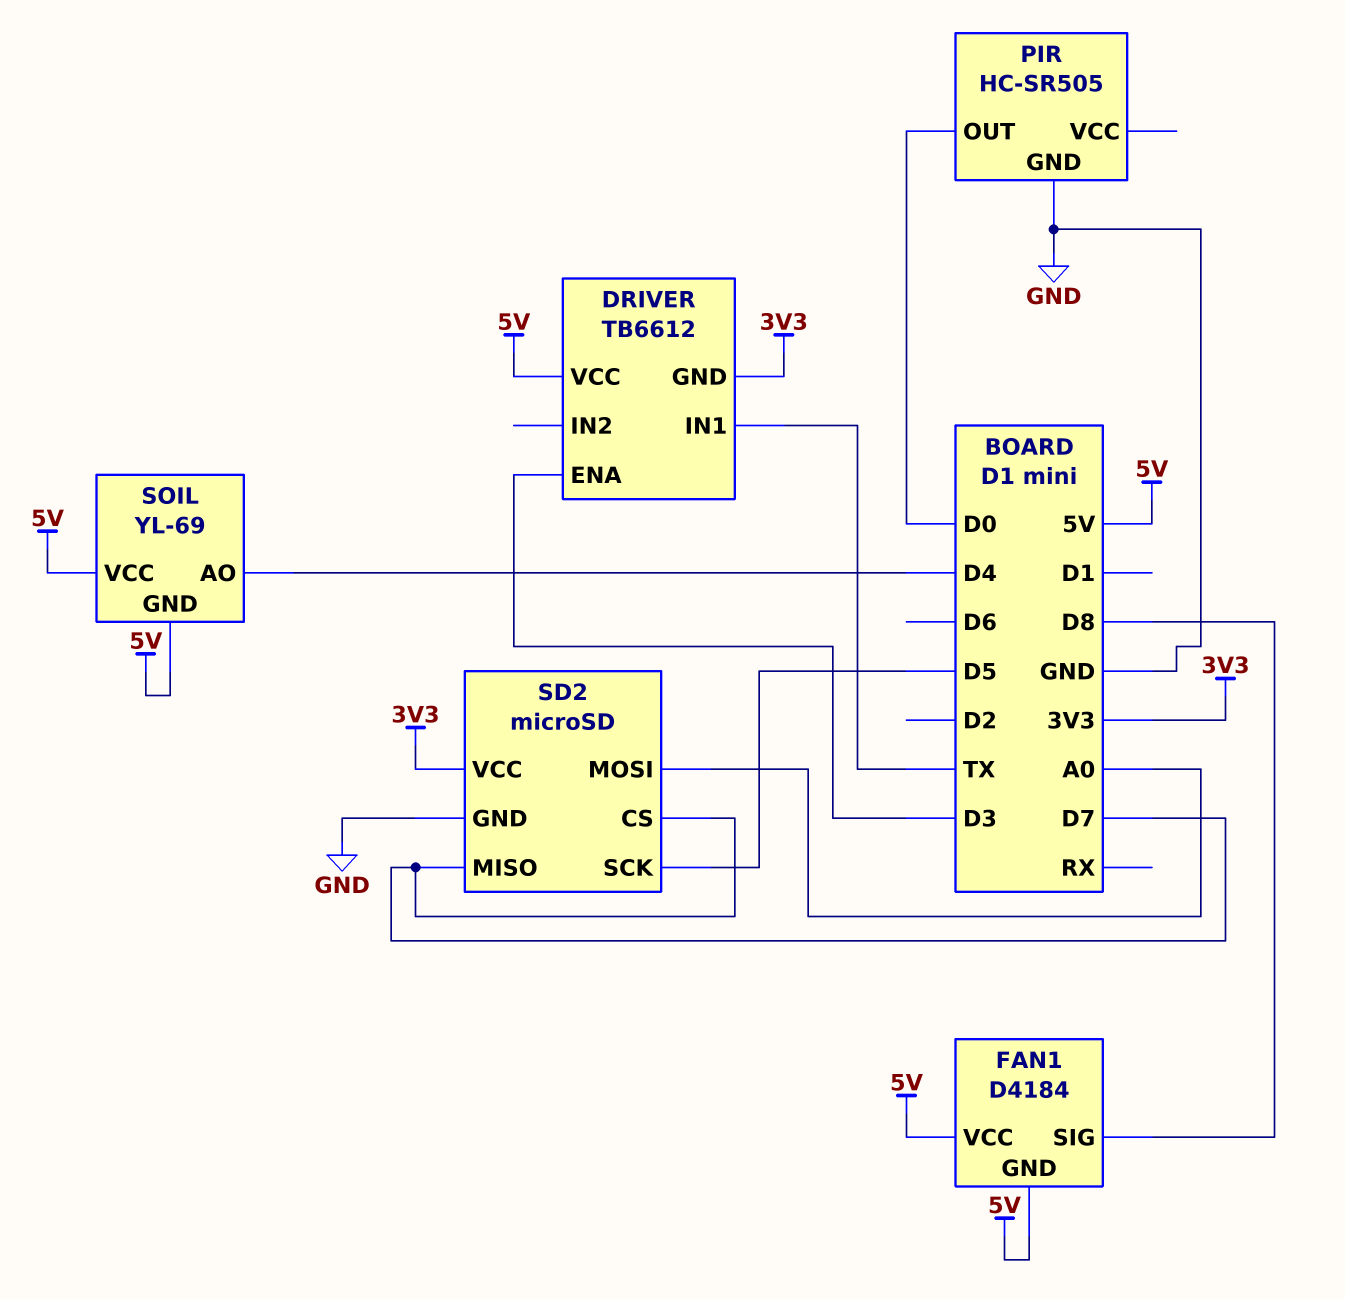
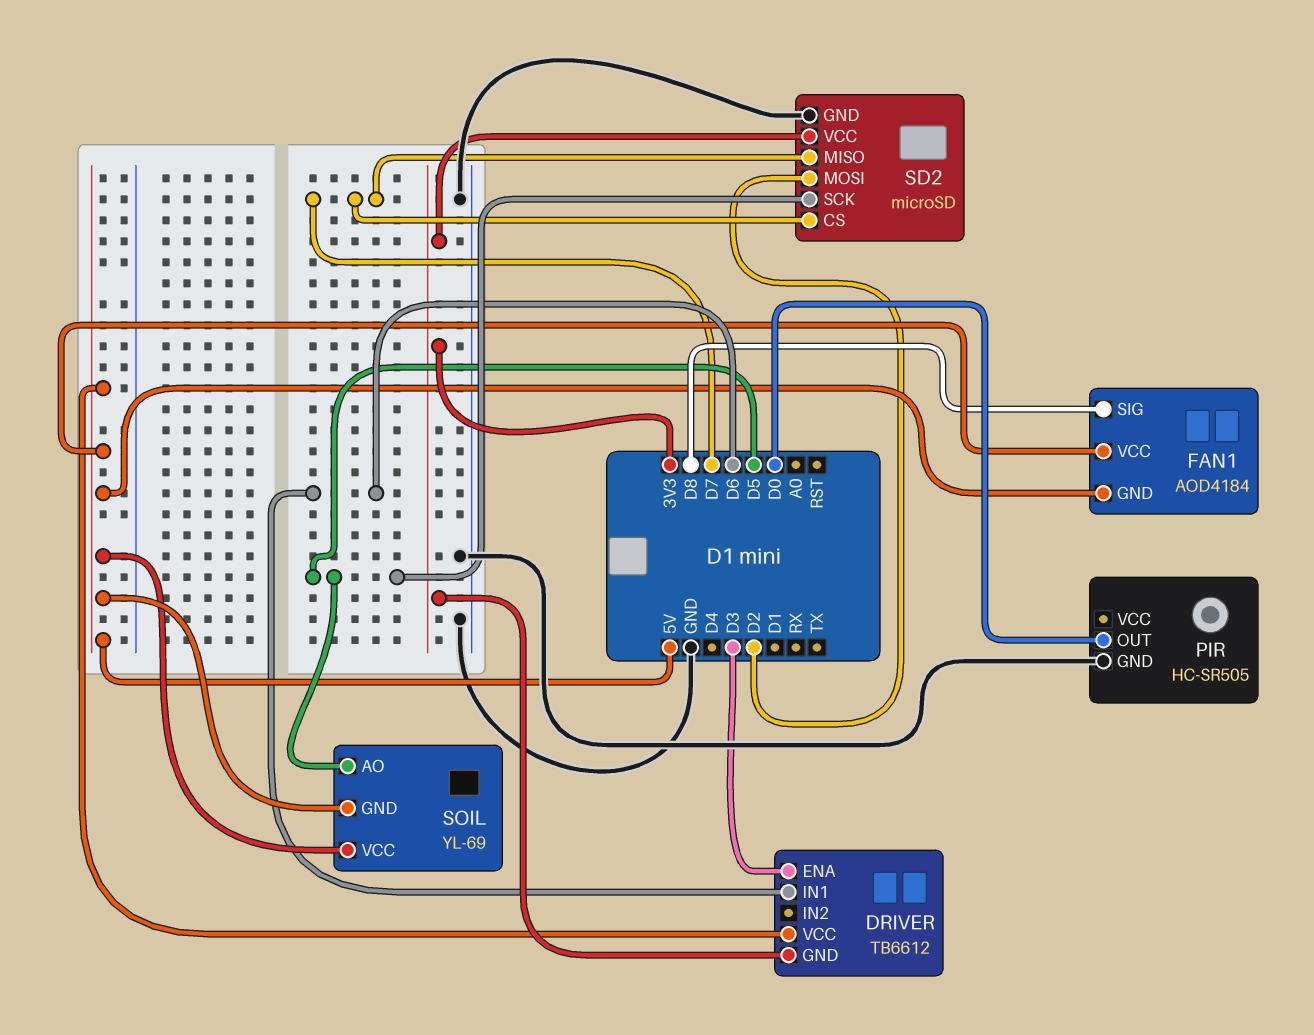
DRIVER pin IN1: TX -> D6
FAN1: D4184 -> AOD4184
SD2 pin MOSI: A0 -> D2
SOIL pin AO: D4 -> D5

